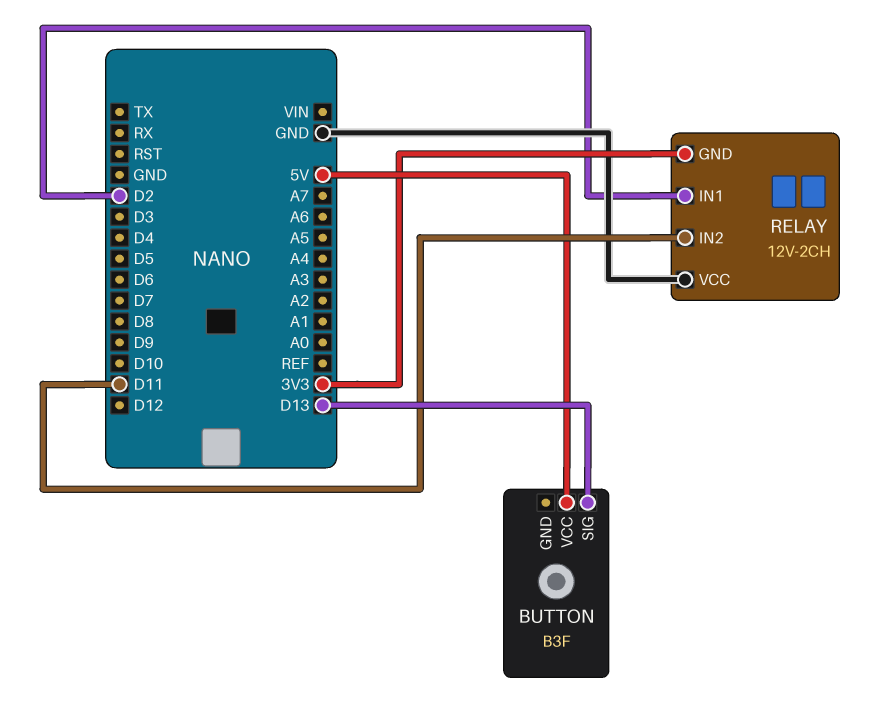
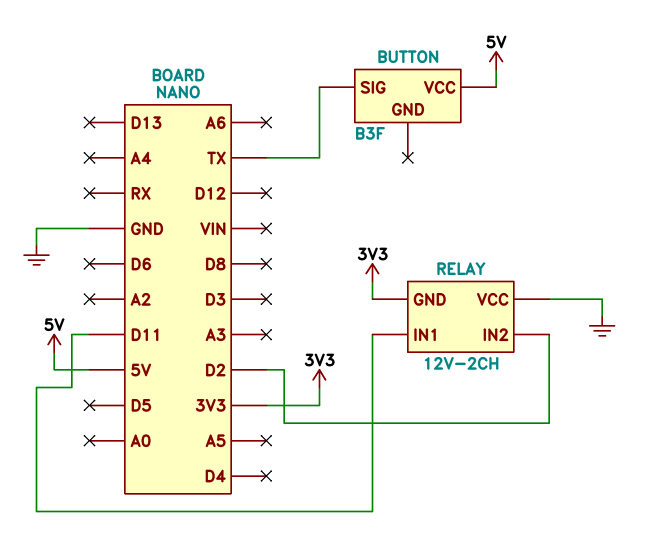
BUTTON pin SIG: D13 -> TX
RELAY pin IN1: D2 -> D11
RELAY pin IN2: D11 -> D2

